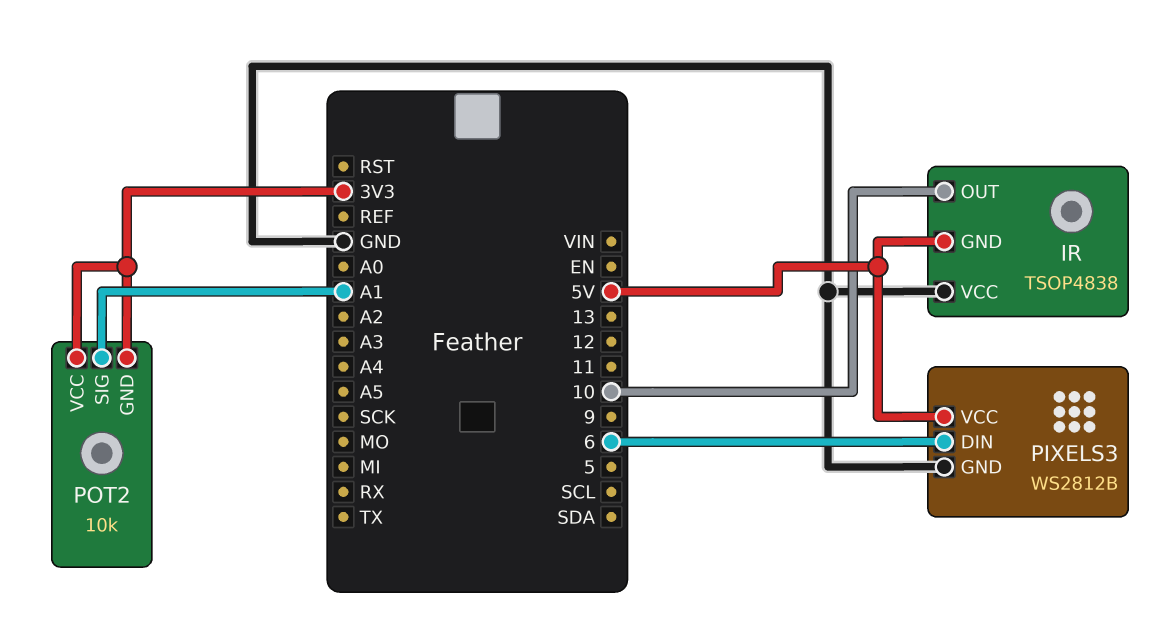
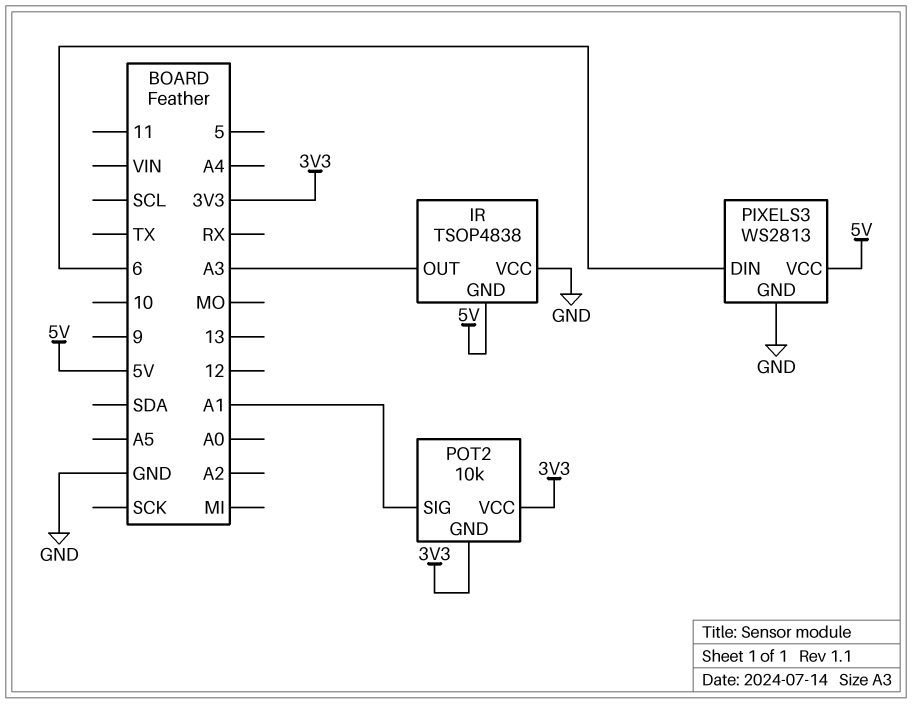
IR pin OUT: 10 -> A3
PIXELS3: WS2812B -> WS2813

